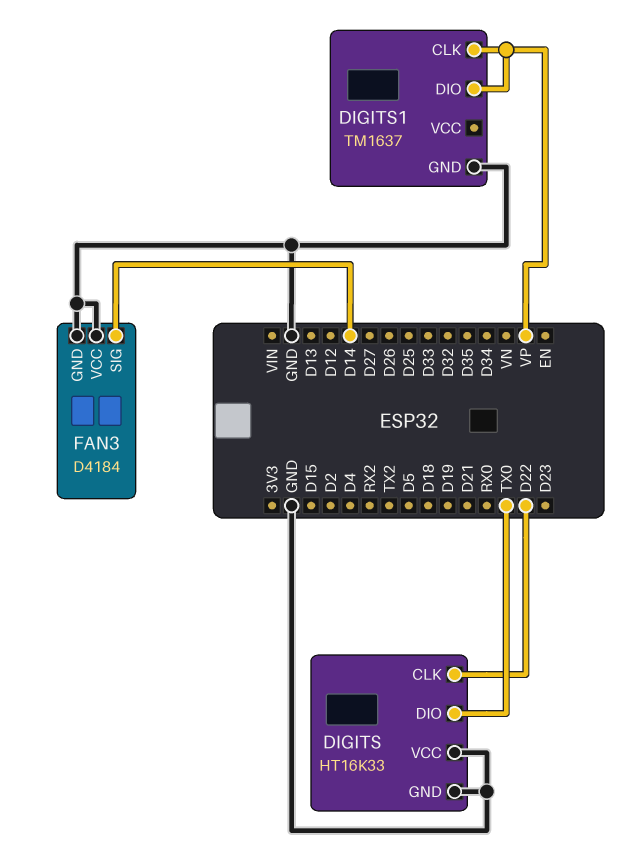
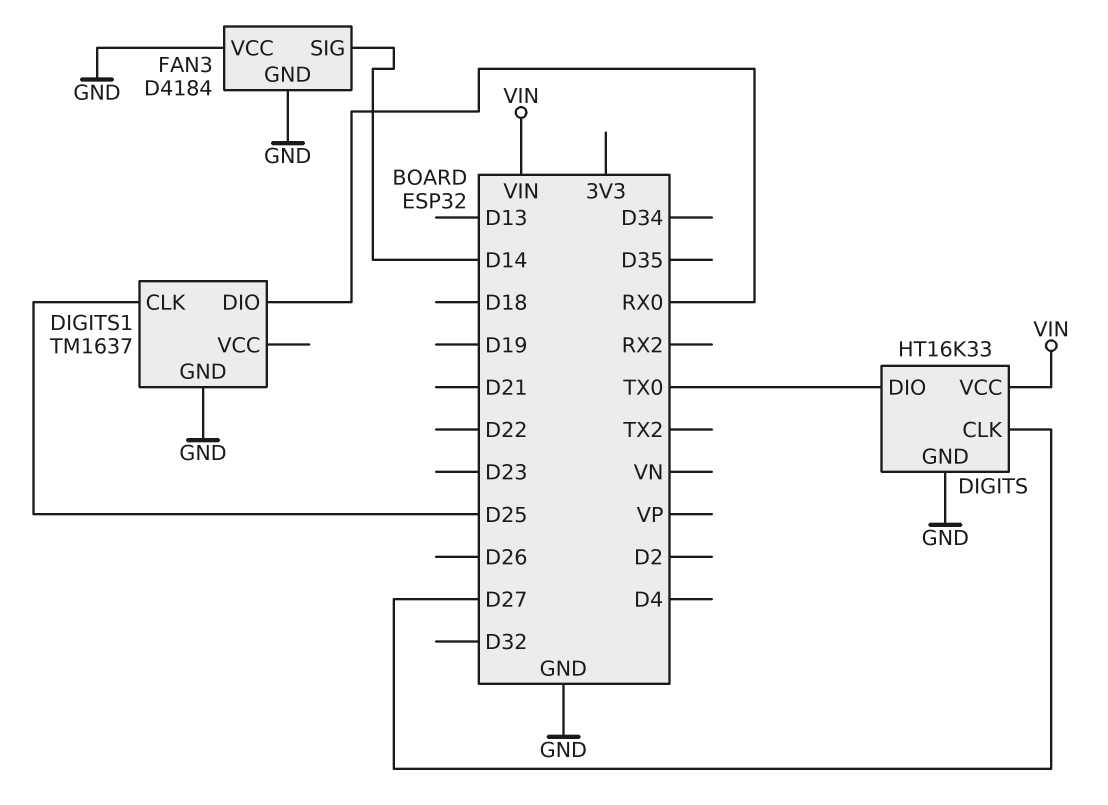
DIGITS pin CLK: D22 -> D27
DIGITS pin VCC: GND -> VIN
DIGITS1 pin CLK: VP -> D25
DIGITS1 pin DIO: VP -> RX0

